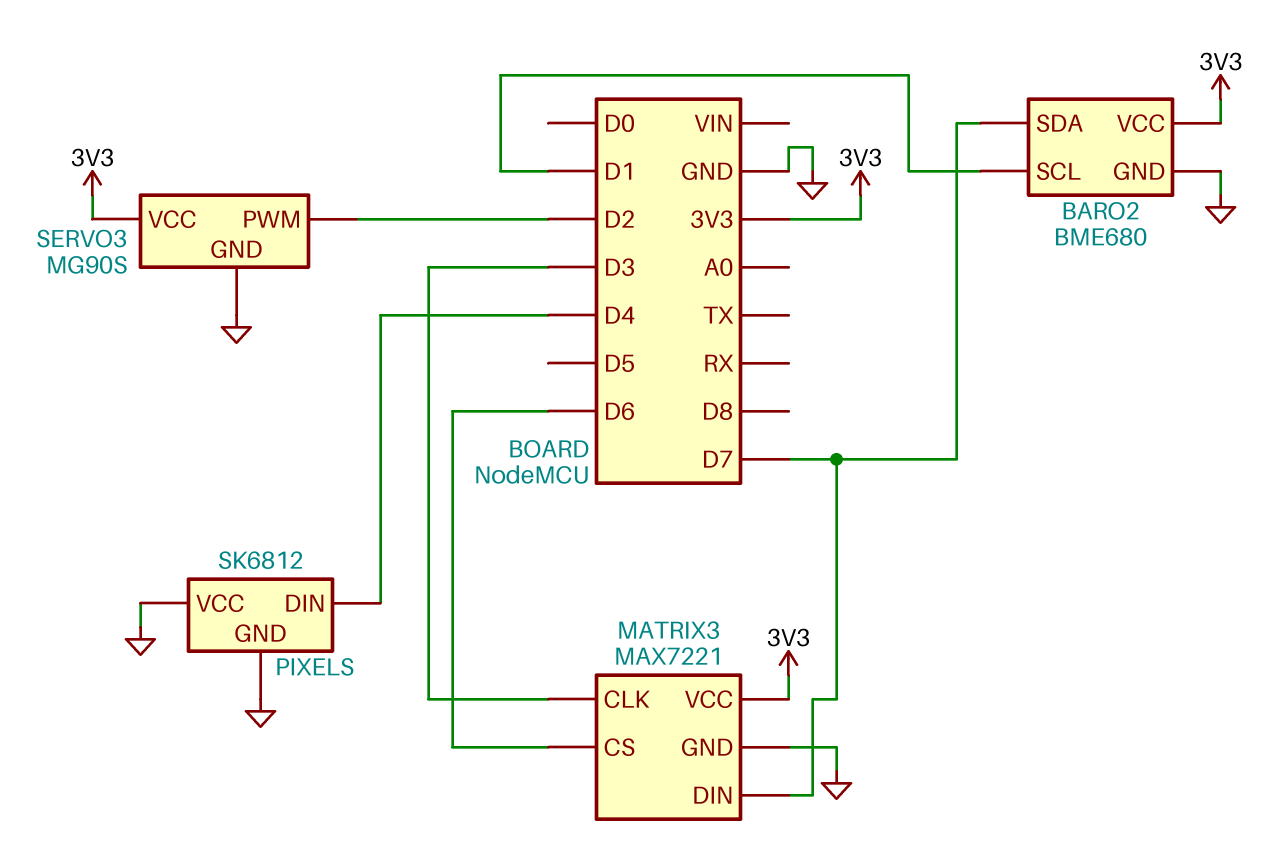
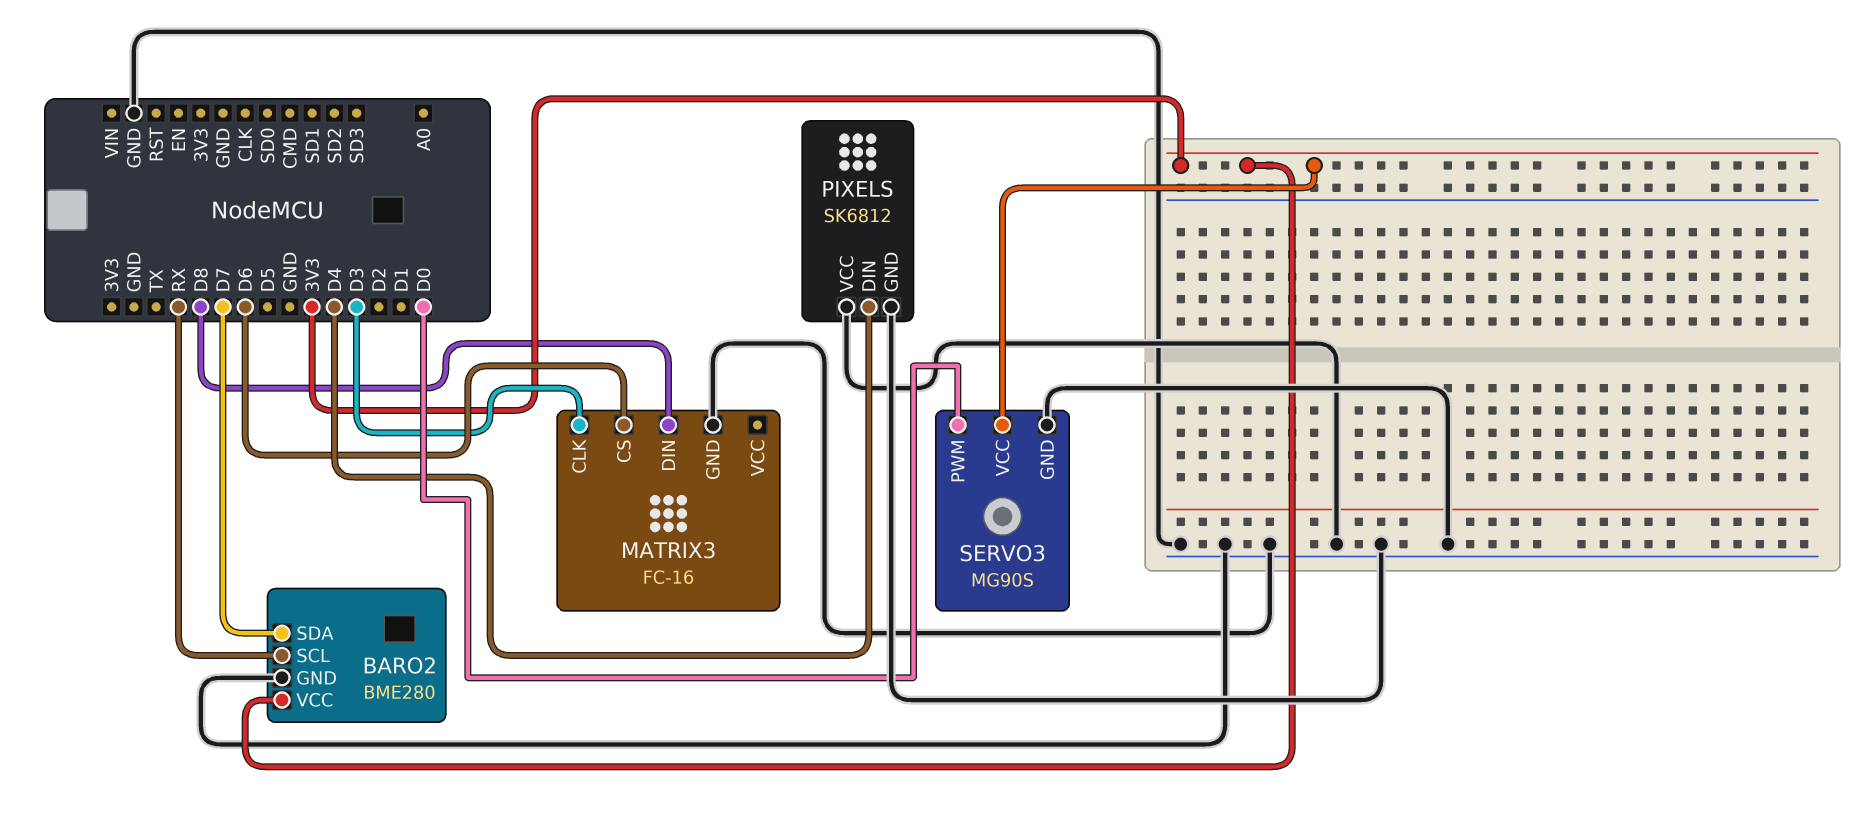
BARO2: BME680 -> BME280
BARO2 pin SCL: D1 -> RX
MATRIX3: MAX7221 -> FC-16
MATRIX3 pin DIN: D7 -> D8
MATRIX3 pin VCC: 3V3 -> none
SERVO3 pin PWM: D2 -> D0

